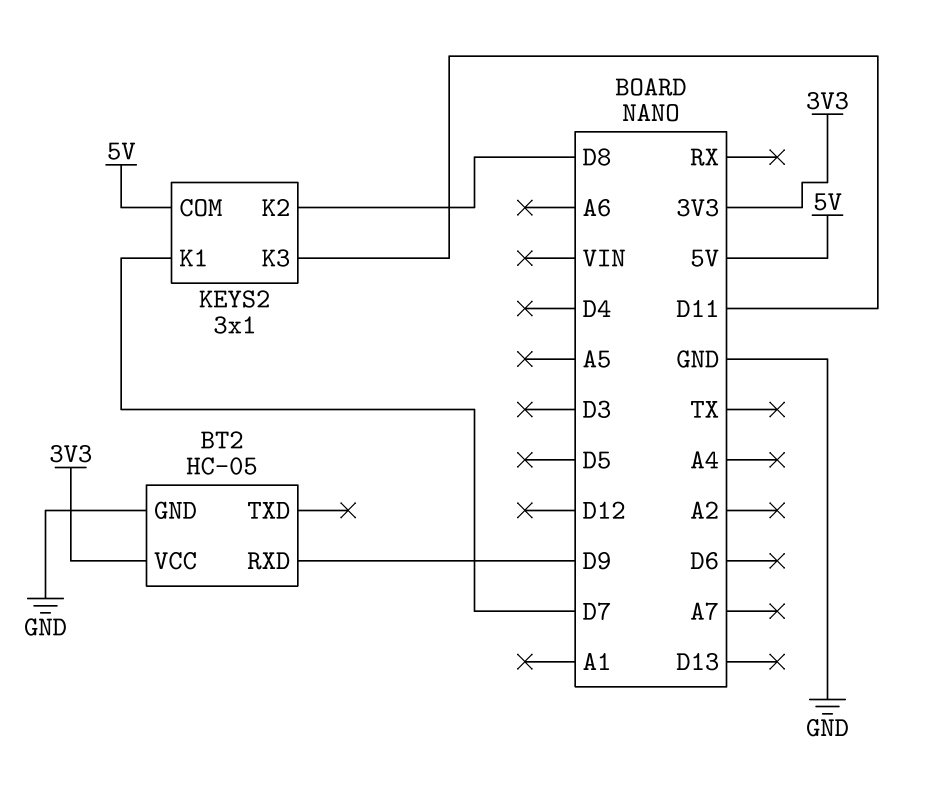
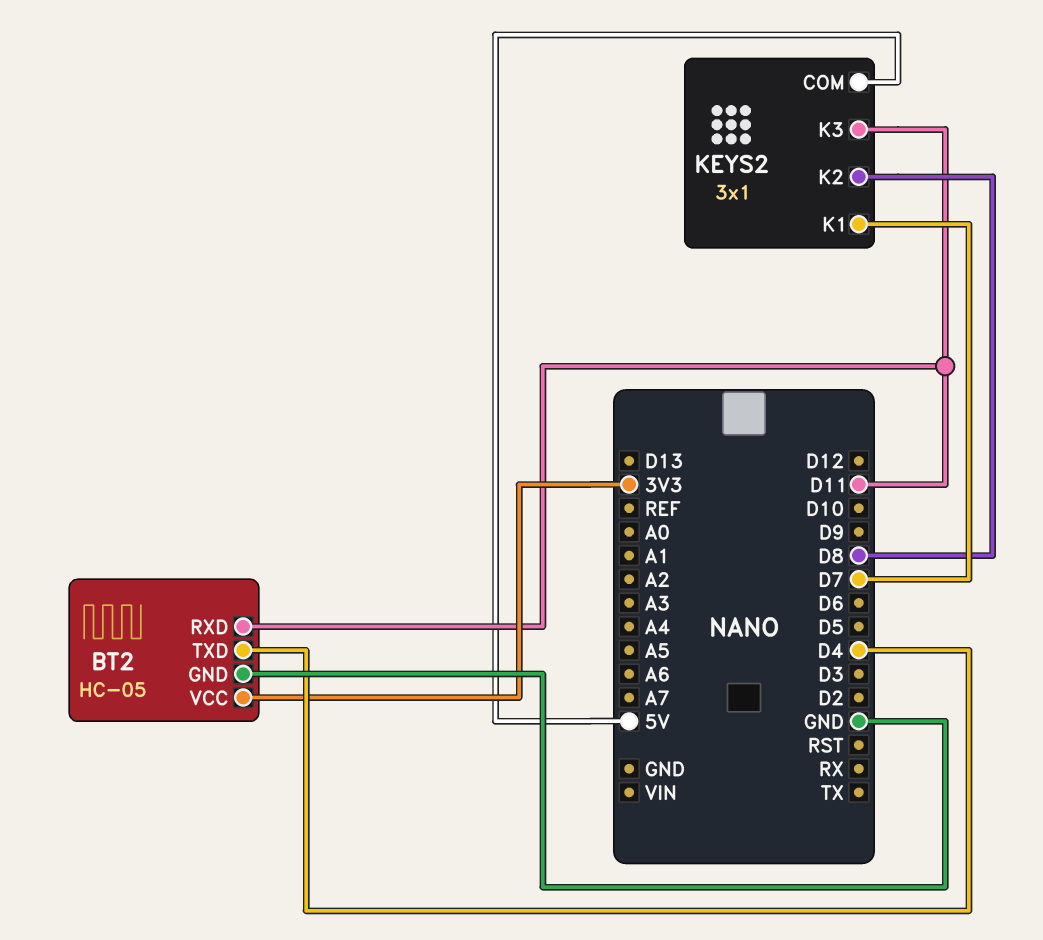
BT2 pin RXD: D9 -> D11
BT2 pin TXD: none -> D4

